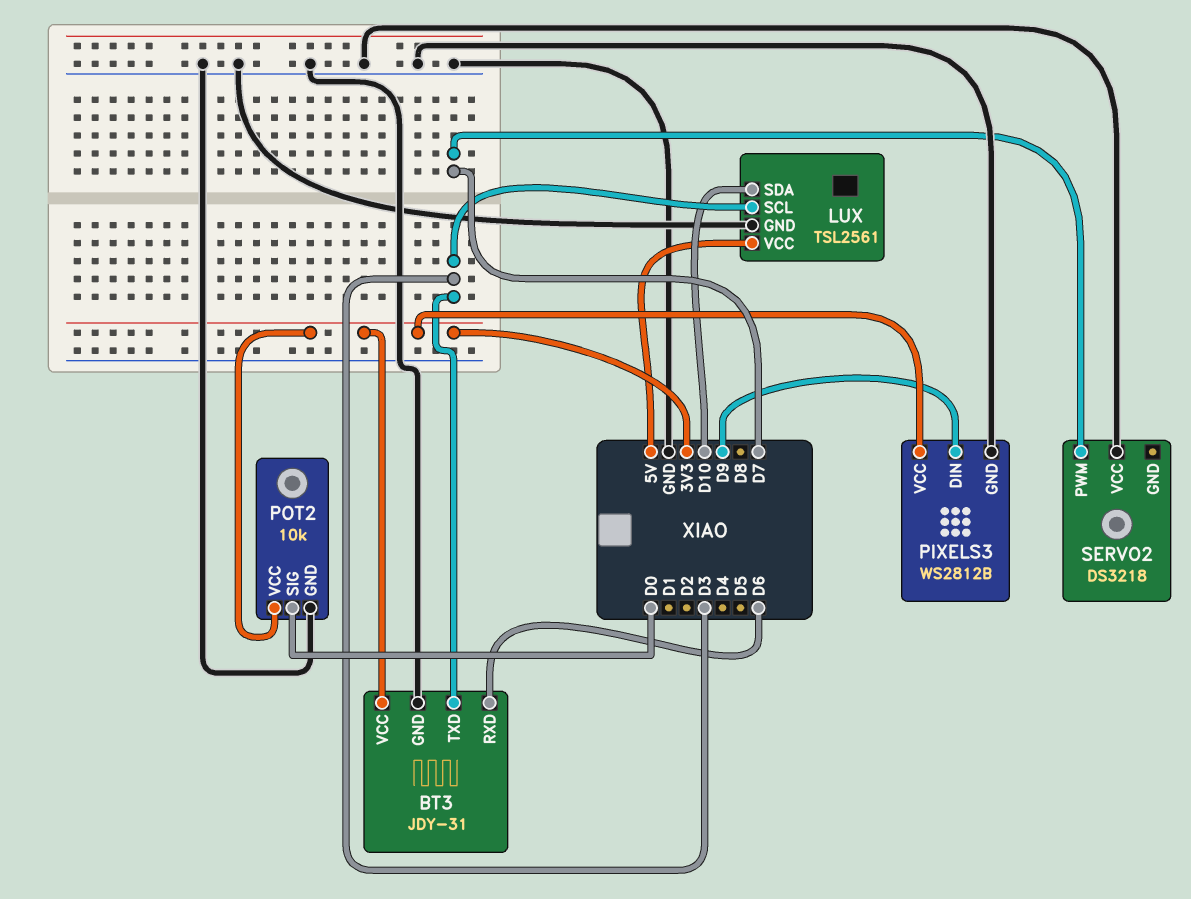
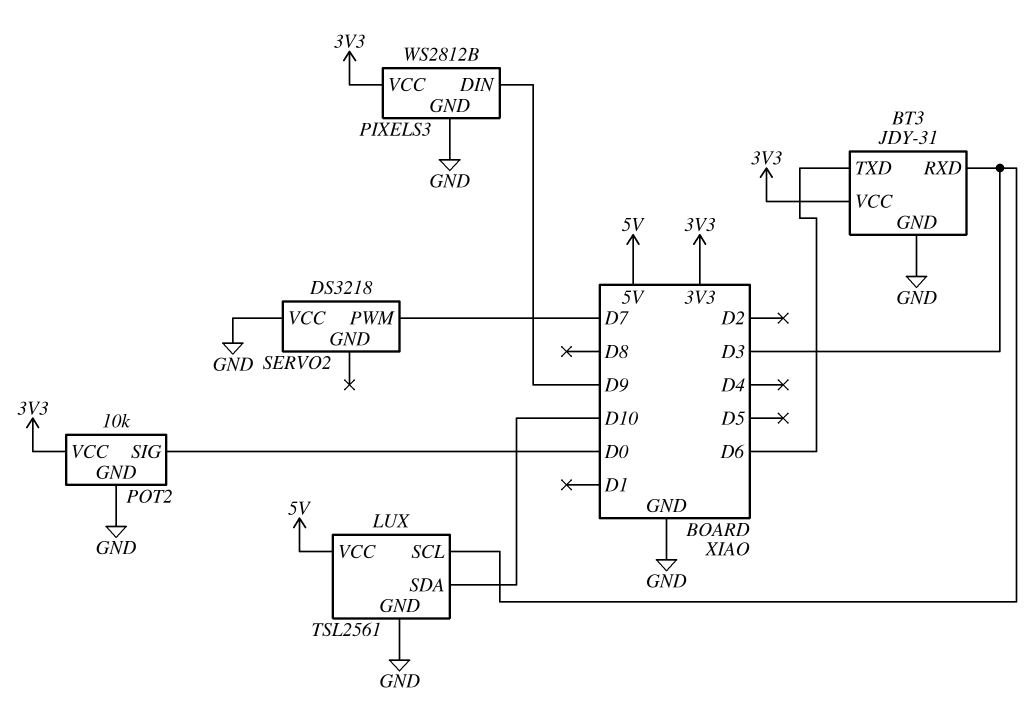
BT3 pin RXD: D6 -> D3
BT3 pin TXD: D3 -> D6

